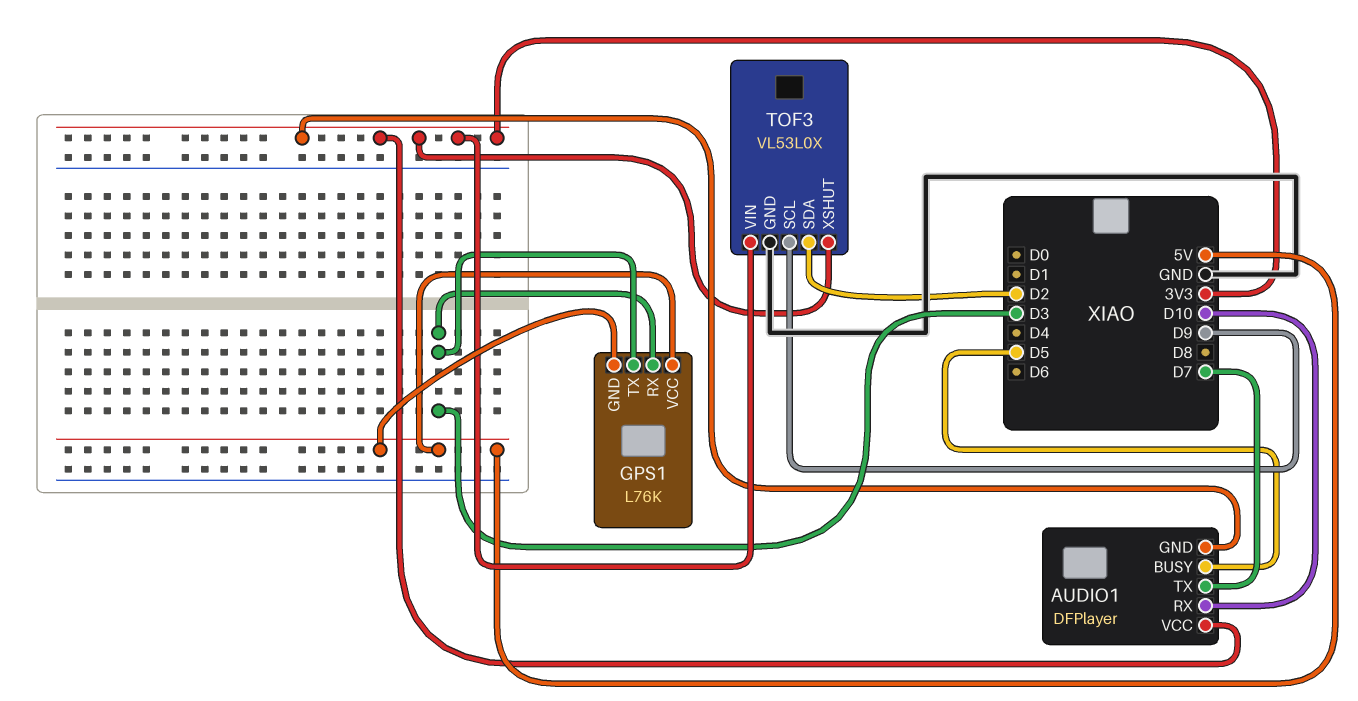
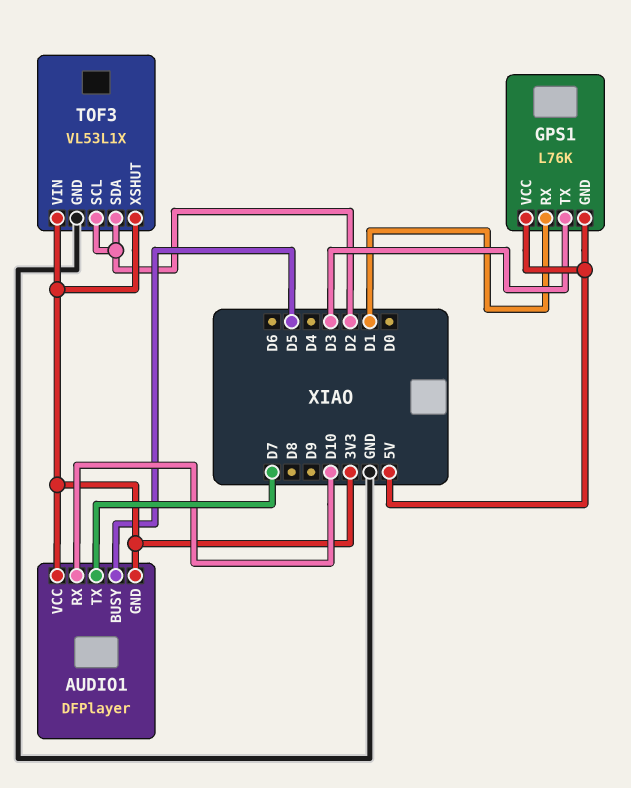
GPS1 pin RX: D3 -> D1
TOF3: VL53L0X -> VL53L1X
TOF3 pin SCL: D9 -> D2

